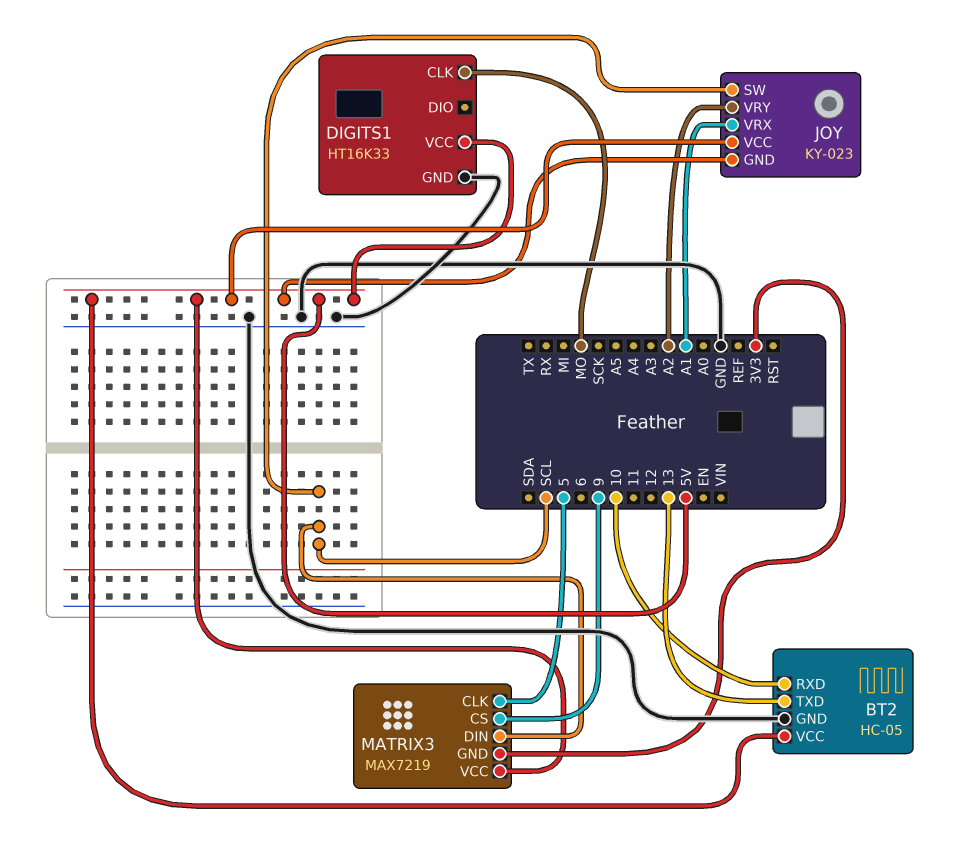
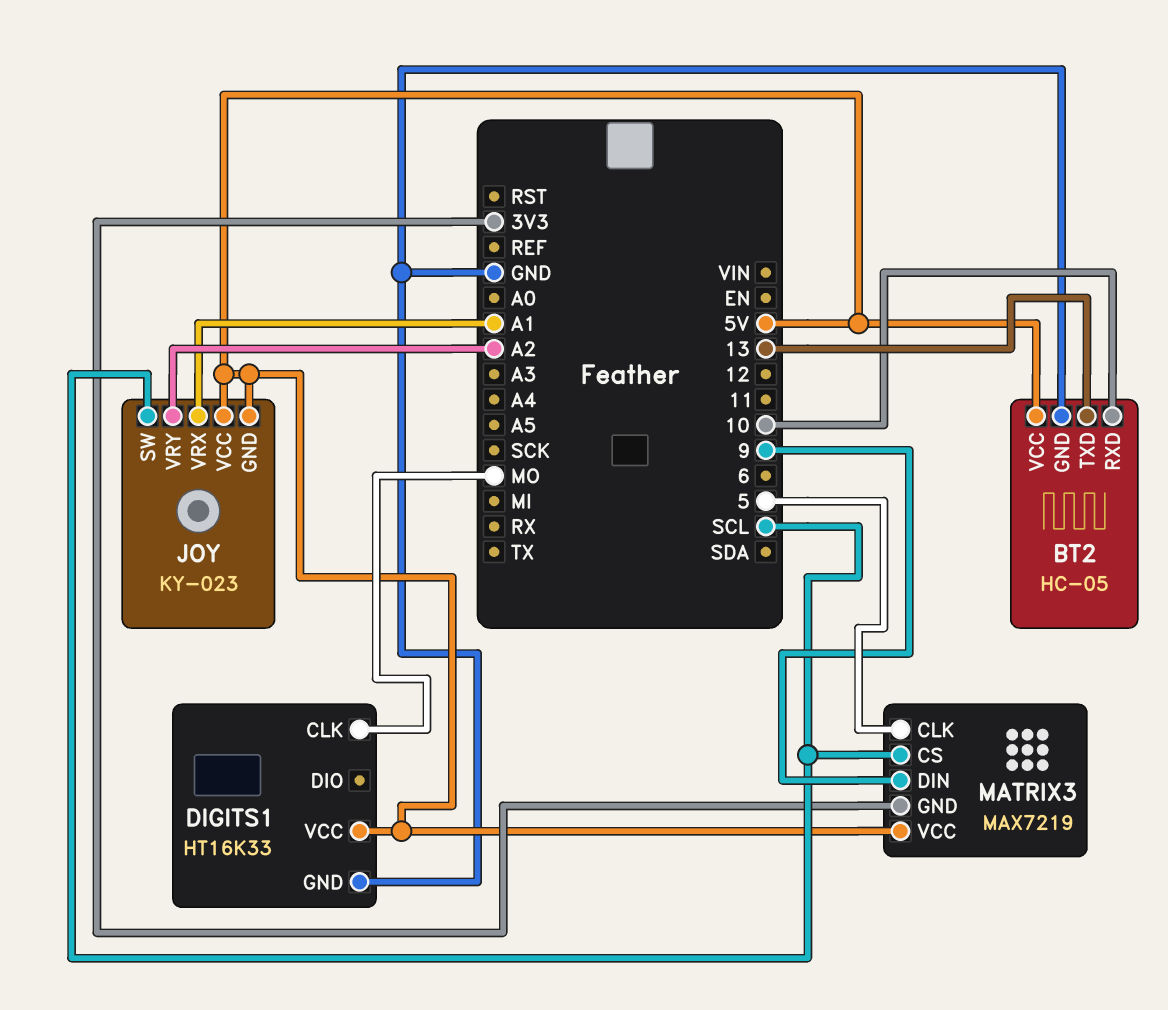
MATRIX3 pin CS: 9 -> SCL
MATRIX3 pin DIN: SCL -> 9

